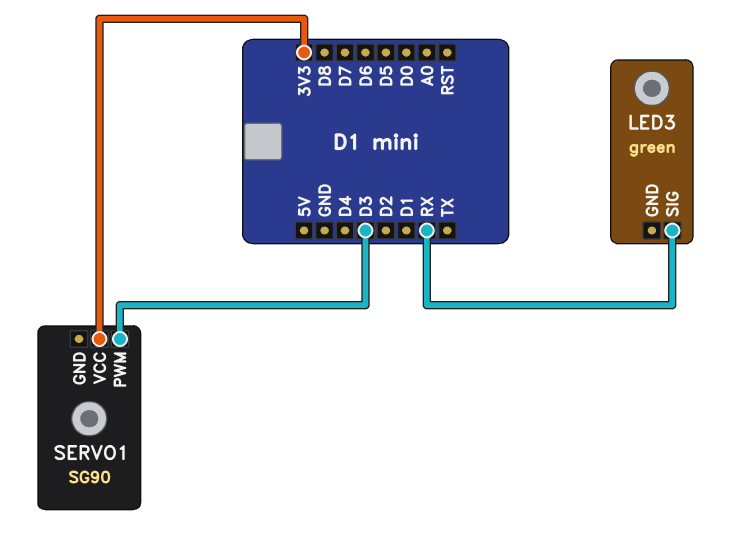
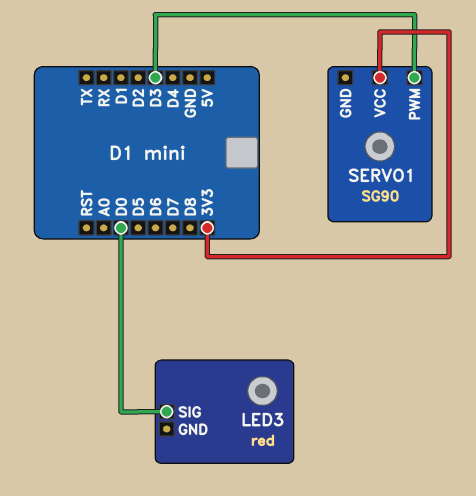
LED3: green -> red
LED3 pin SIG: RX -> D0

